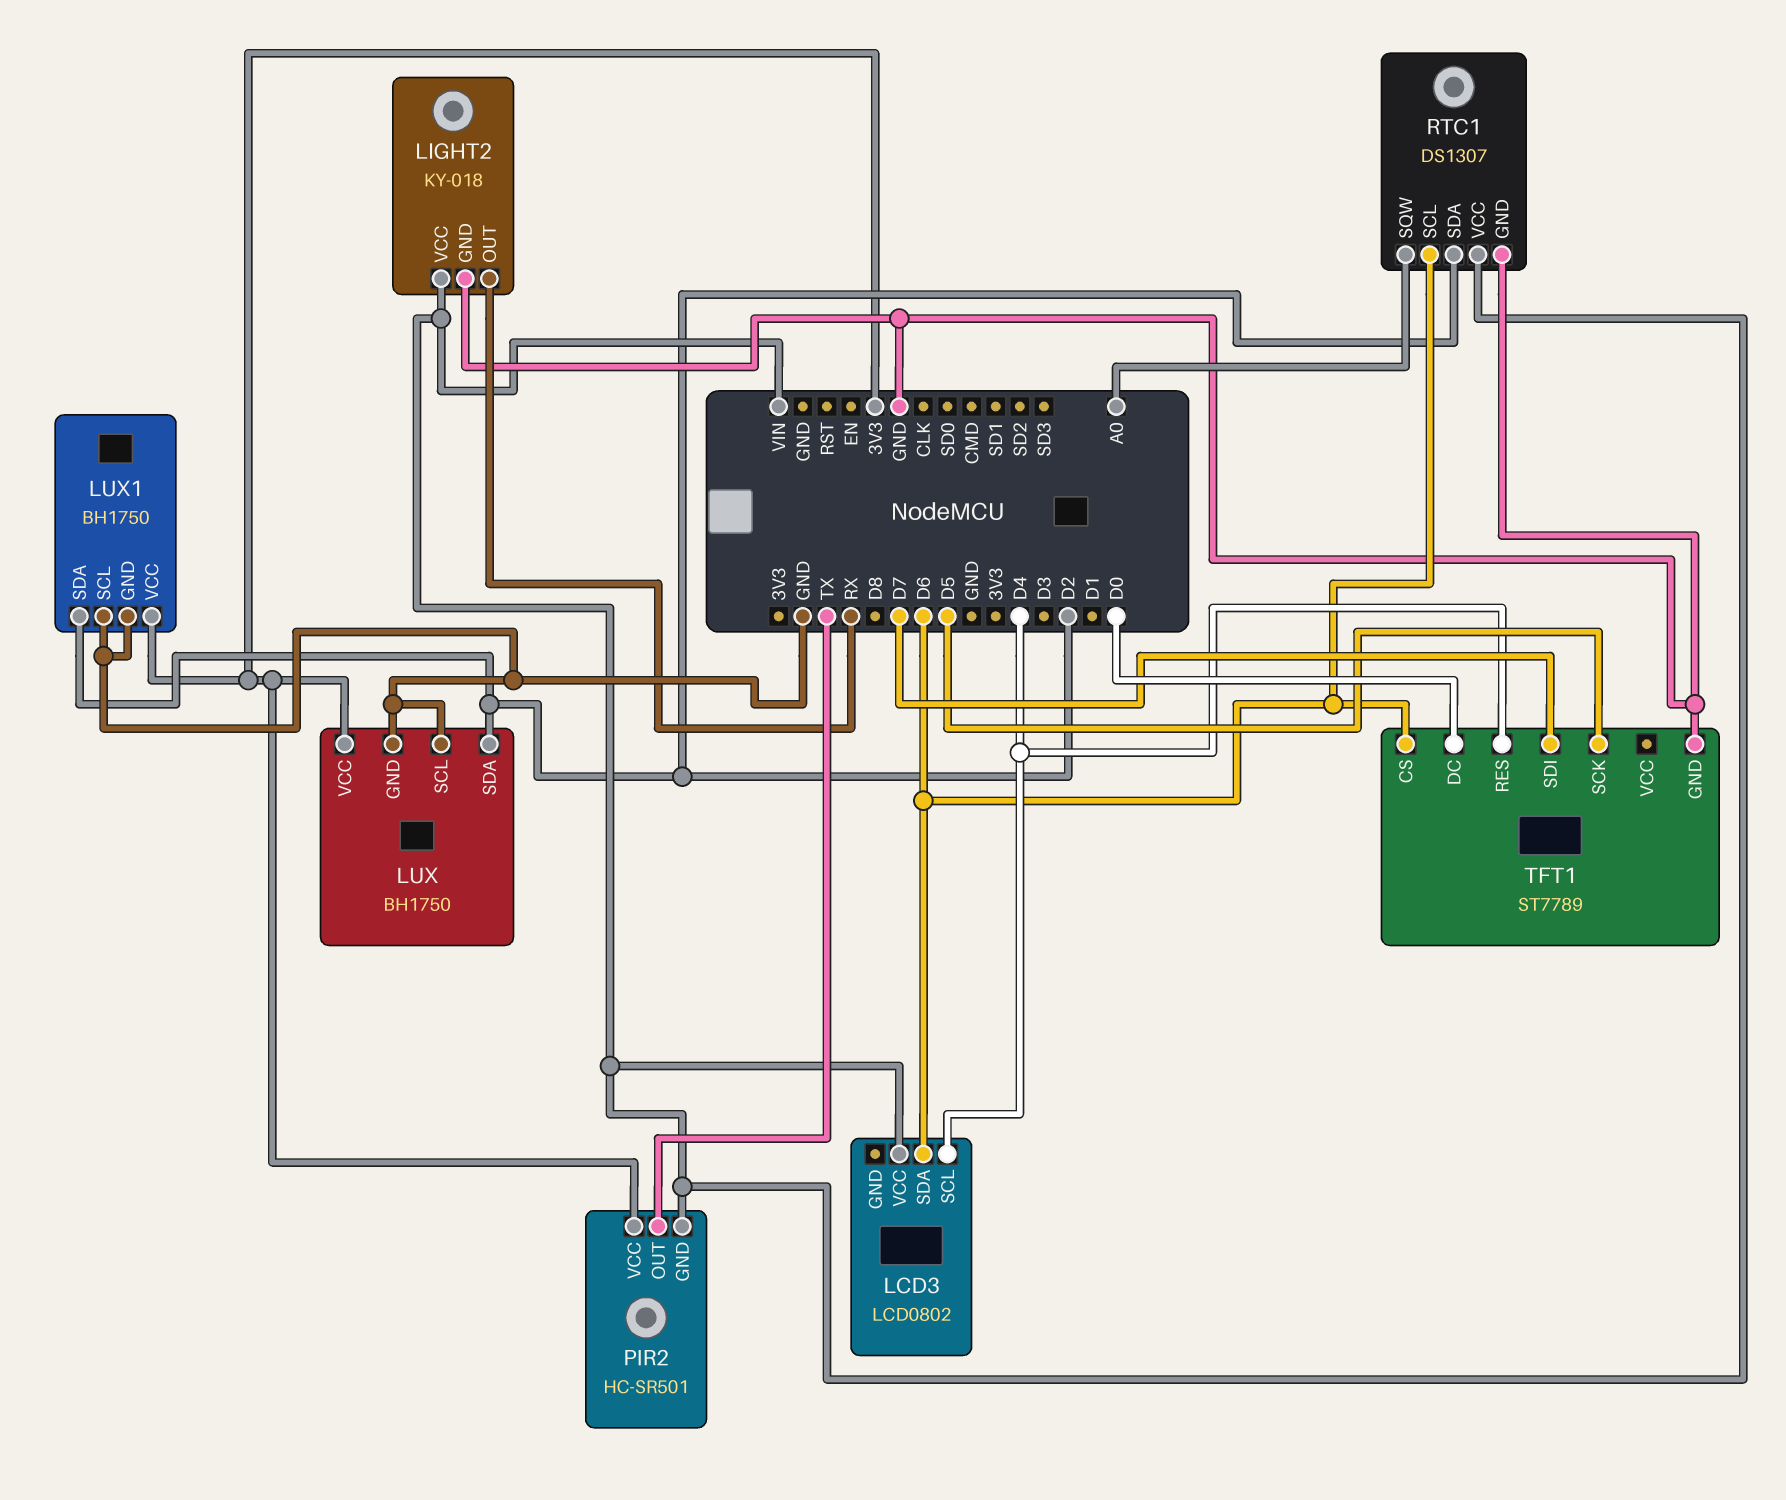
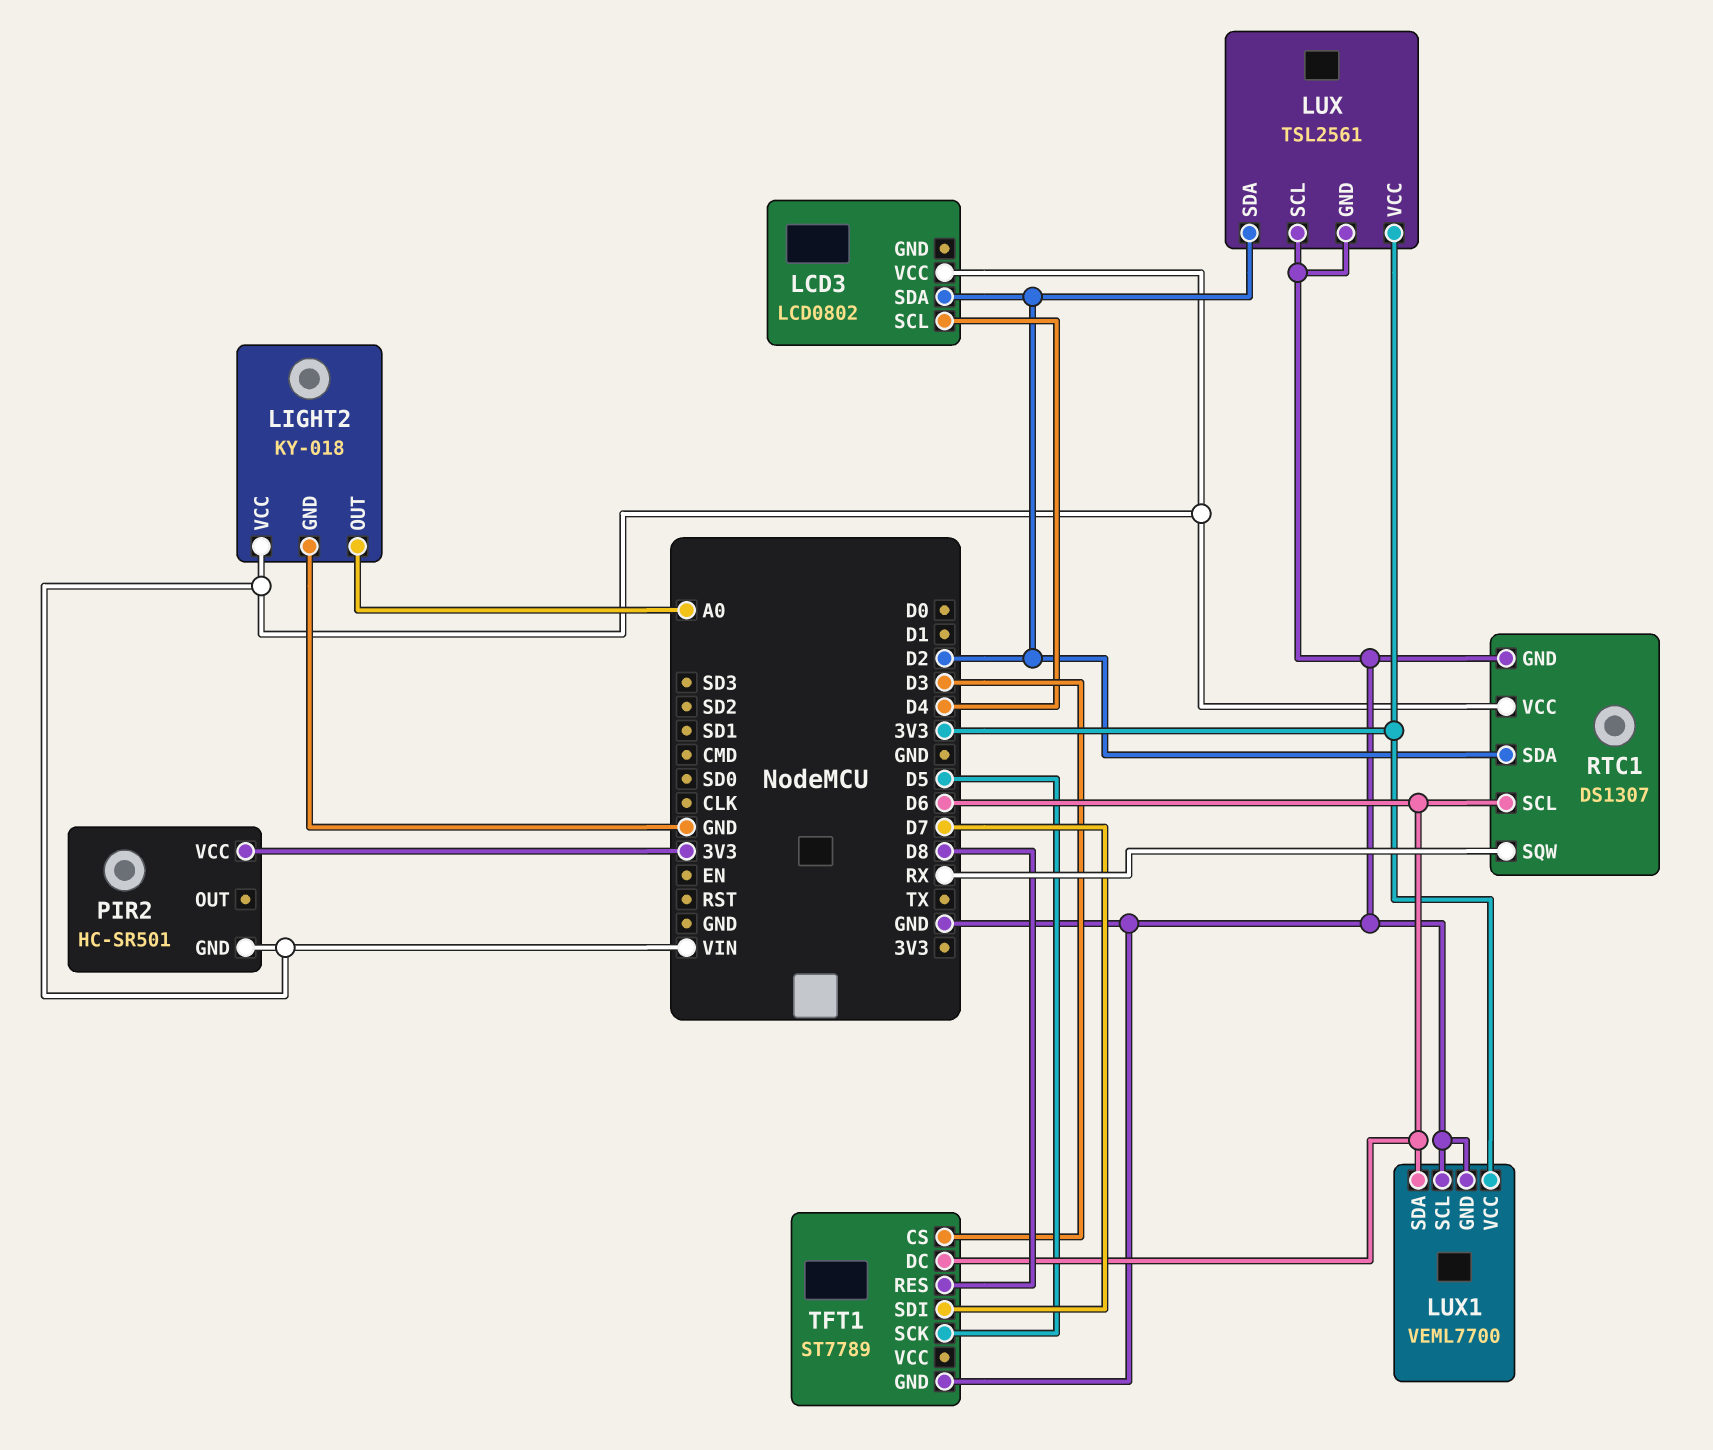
LCD3 pin SDA: D6 -> D2
LIGHT2 pin OUT: RX -> A0
LUX: BH1750 -> TSL2561
LUX1: BH1750 -> VEML7700
LUX1 pin SDA: D2 -> D6
PIR2 pin OUT: TX -> none
RTC1 pin SQW: A0 -> RX
TFT1 pin CS: D6 -> D3
TFT1 pin DC: D0 -> D6
TFT1 pin RES: D4 -> D8

